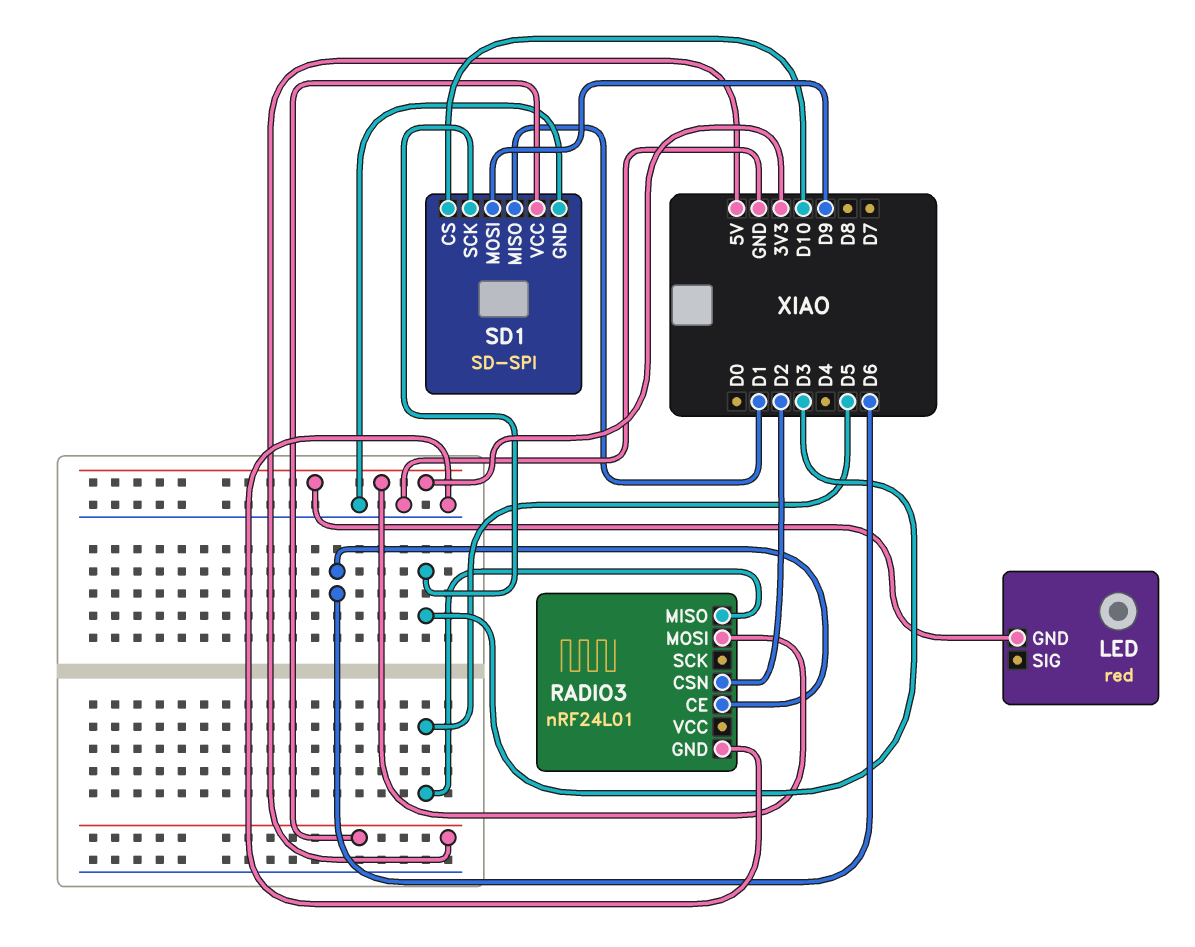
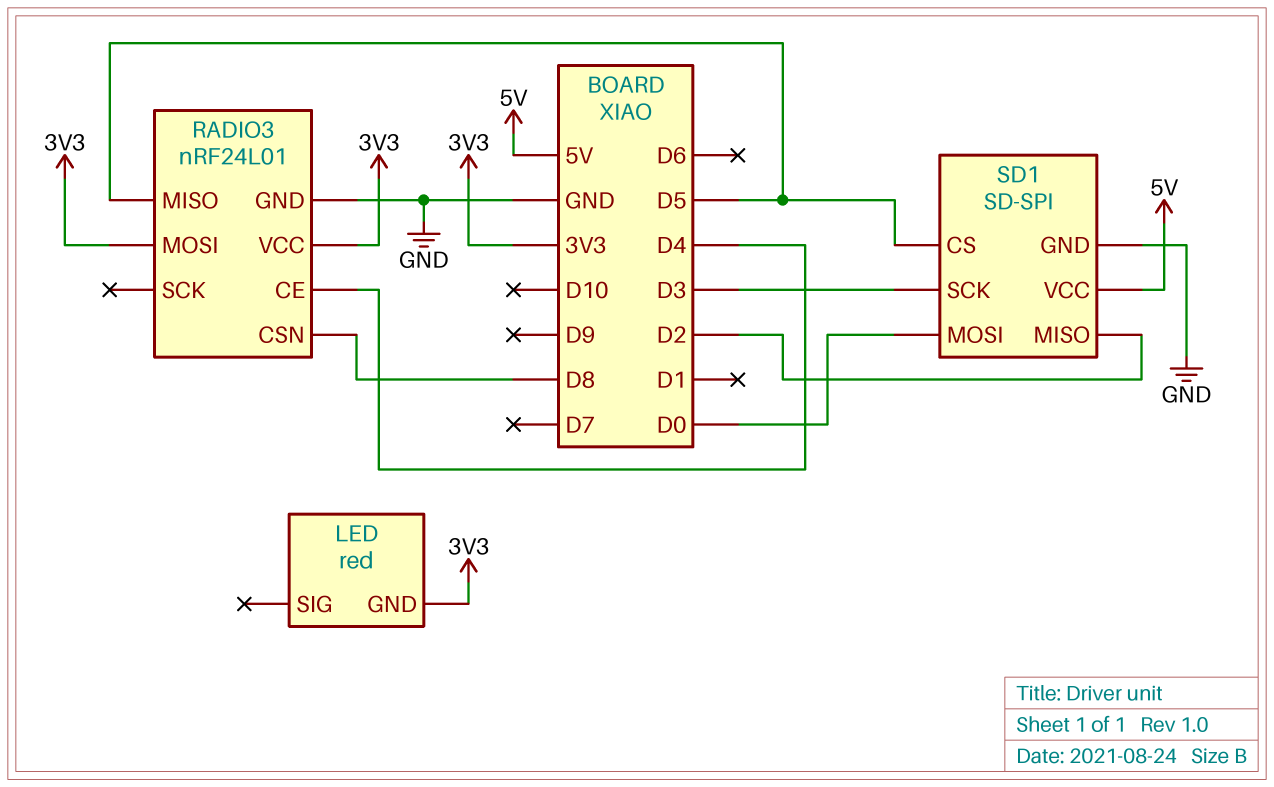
RADIO3 pin CE: D6 -> D4
RADIO3 pin CSN: D2 -> D8
RADIO3 pin VCC: none -> 3V3
SD1 pin CS: D10 -> D5
SD1 pin MISO: D1 -> D2
SD1 pin MOSI: D9 -> D0

